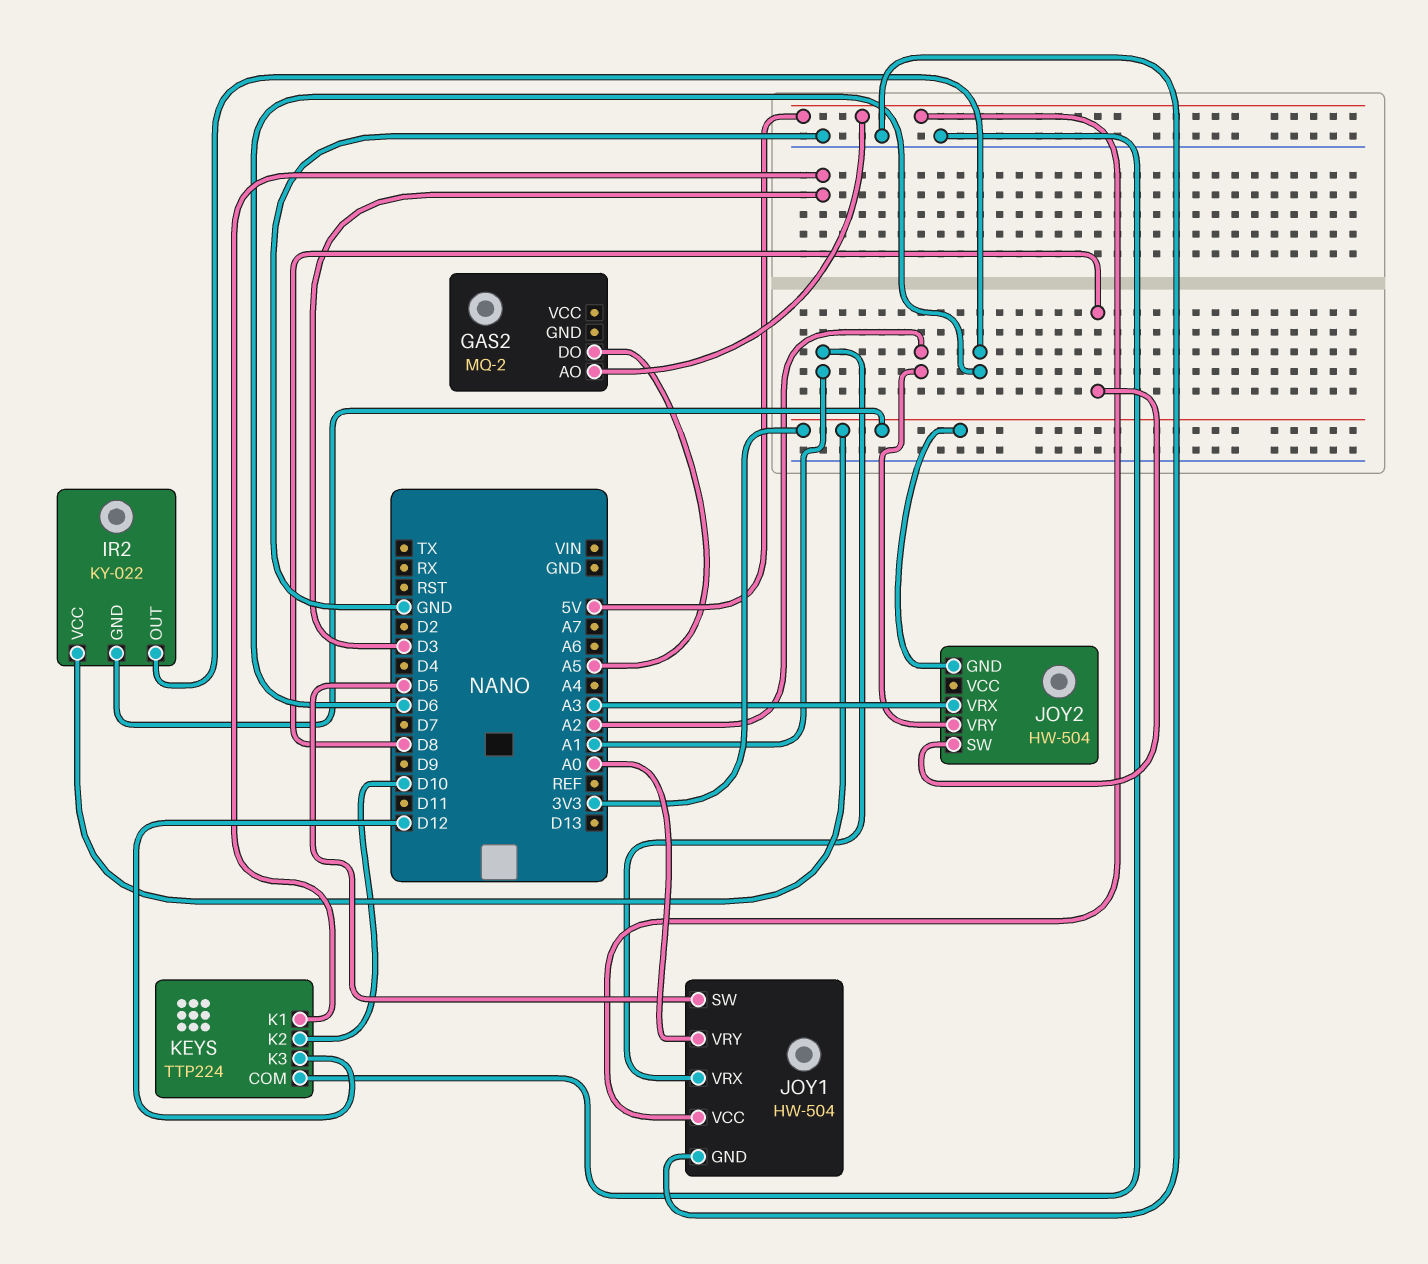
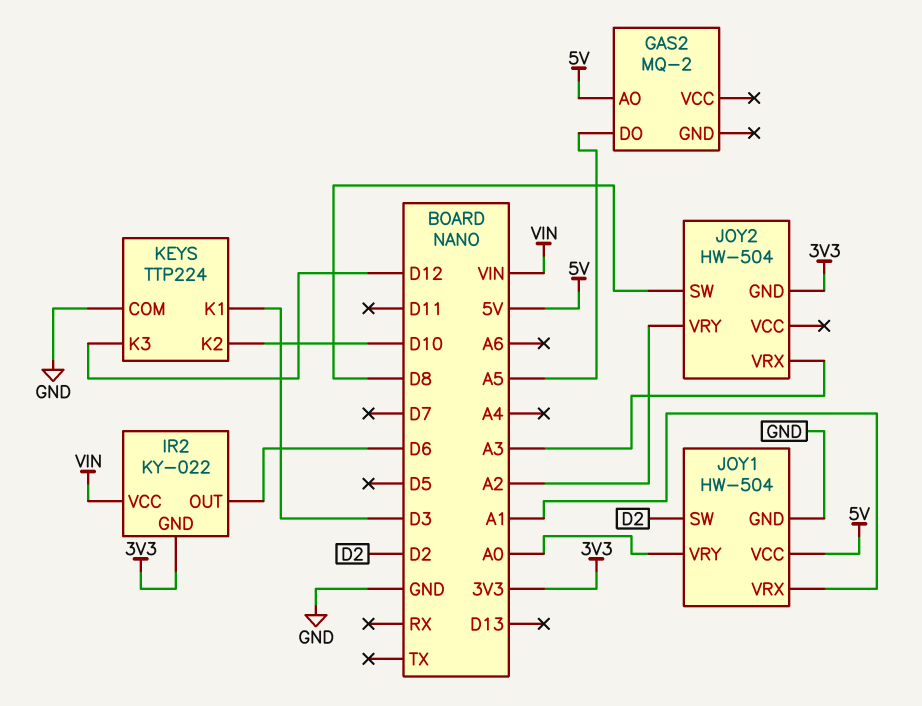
IR2 pin VCC: 3V3 -> VIN
JOY1 pin SW: D5 -> D2

